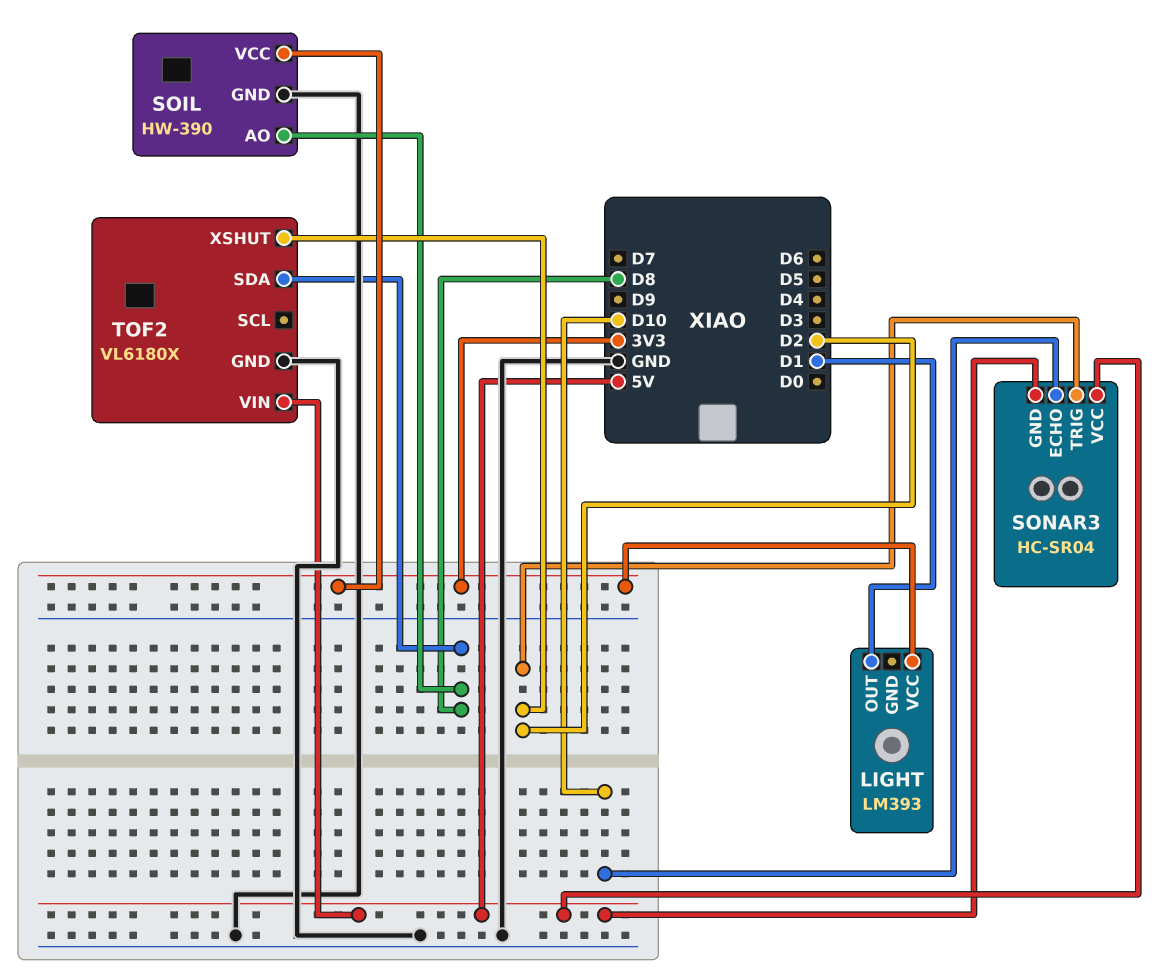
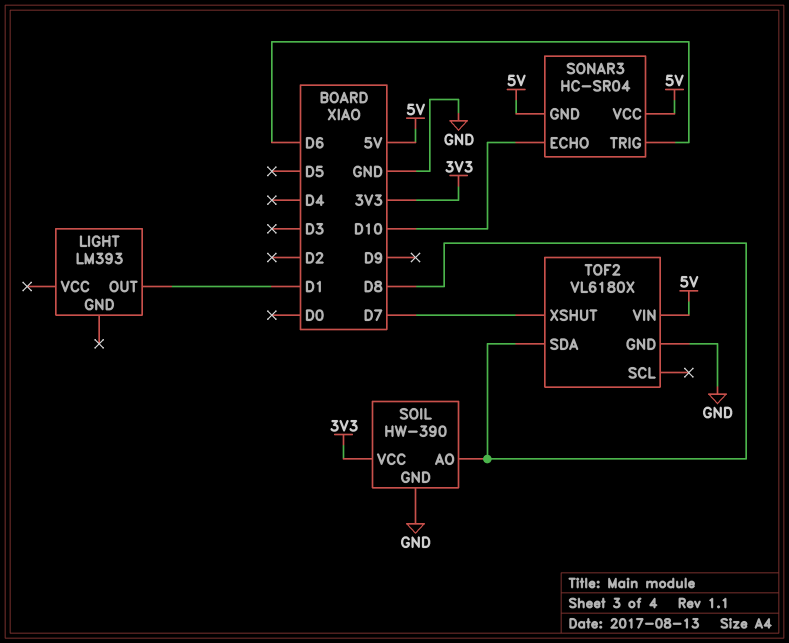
LIGHT pin VCC: 3V3 -> none
SONAR3 pin TRIG: D2 -> D6
TOF2 pin XSHUT: D2 -> D7

